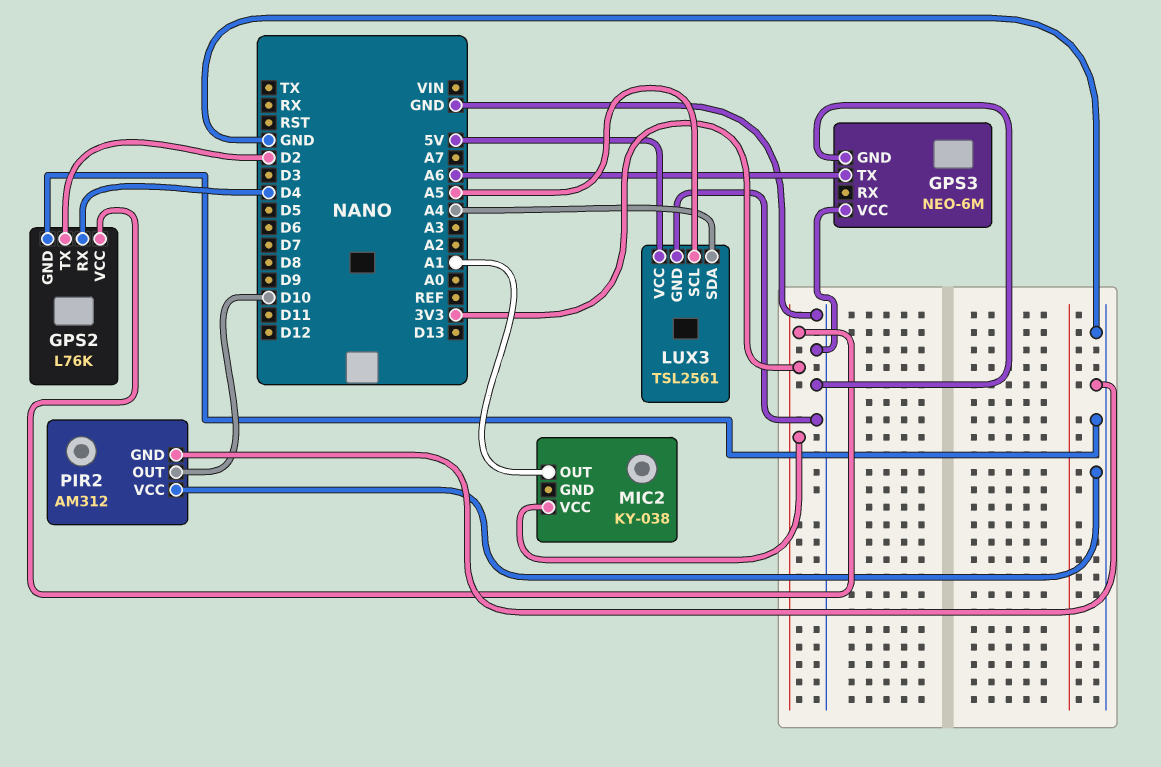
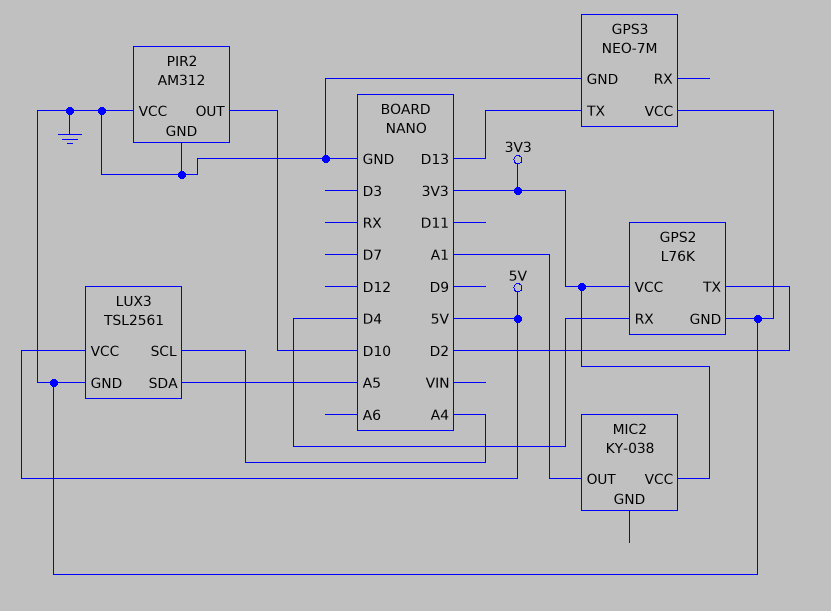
GPS3: NEO-6M -> NEO-7M
GPS3 pin TX: A6 -> D13
LUX3 pin SCL: A5 -> A4
LUX3 pin SDA: A4 -> A5

